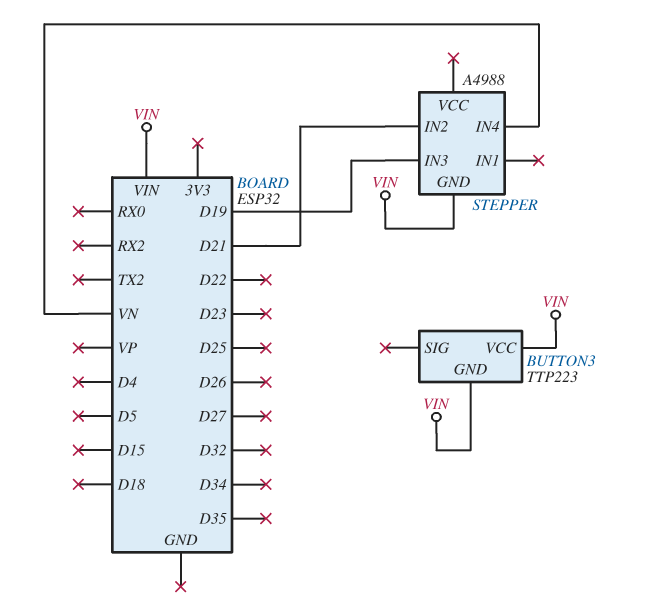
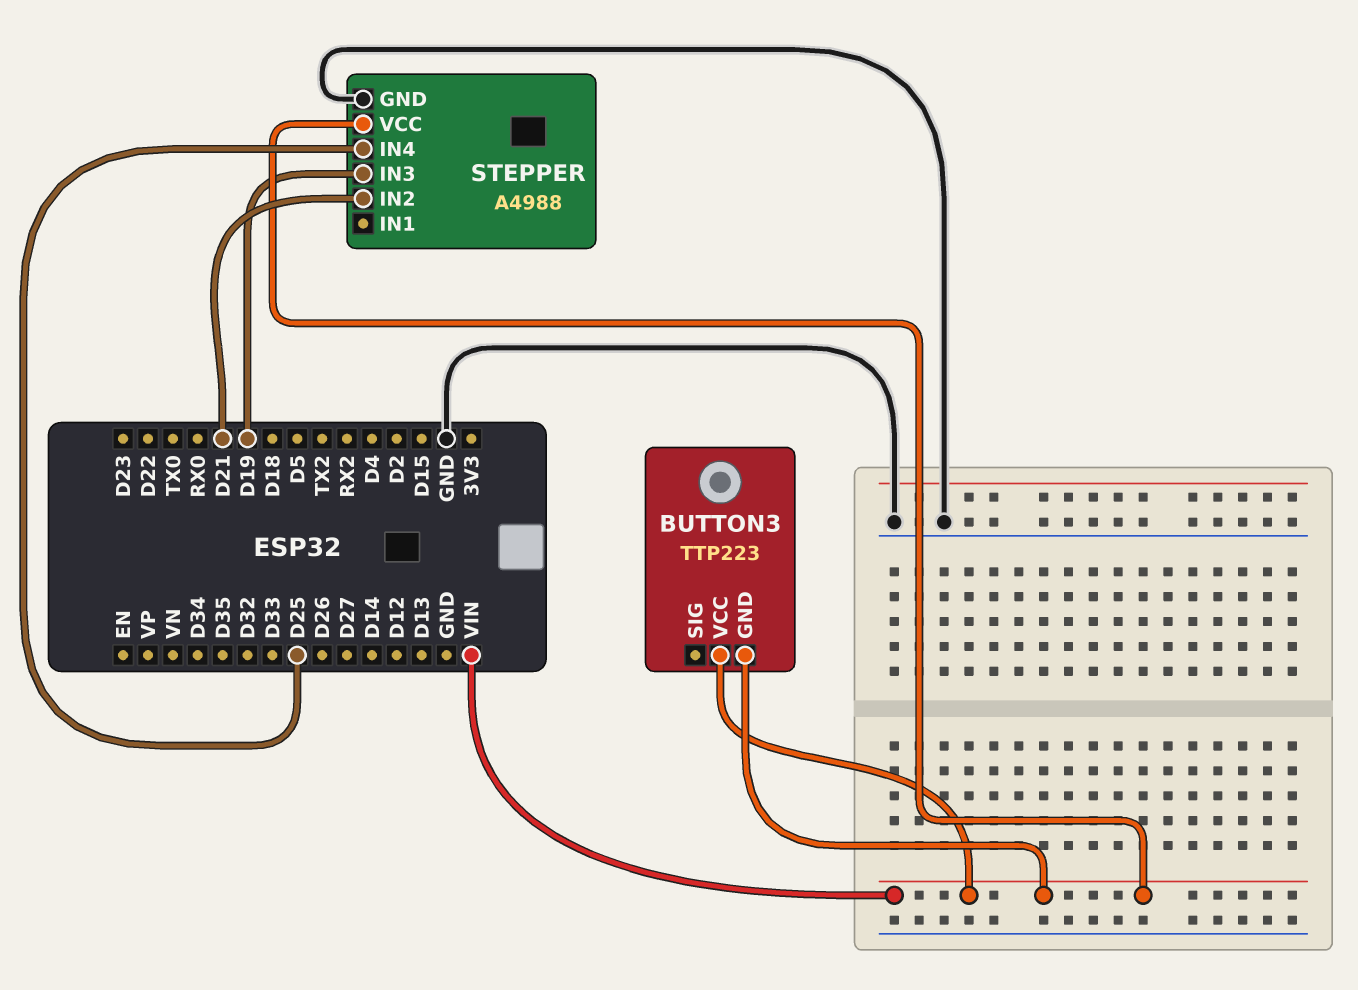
STEPPER pin GND: VIN -> GND
STEPPER pin IN4: VN -> D25
STEPPER pin VCC: none -> VIN

